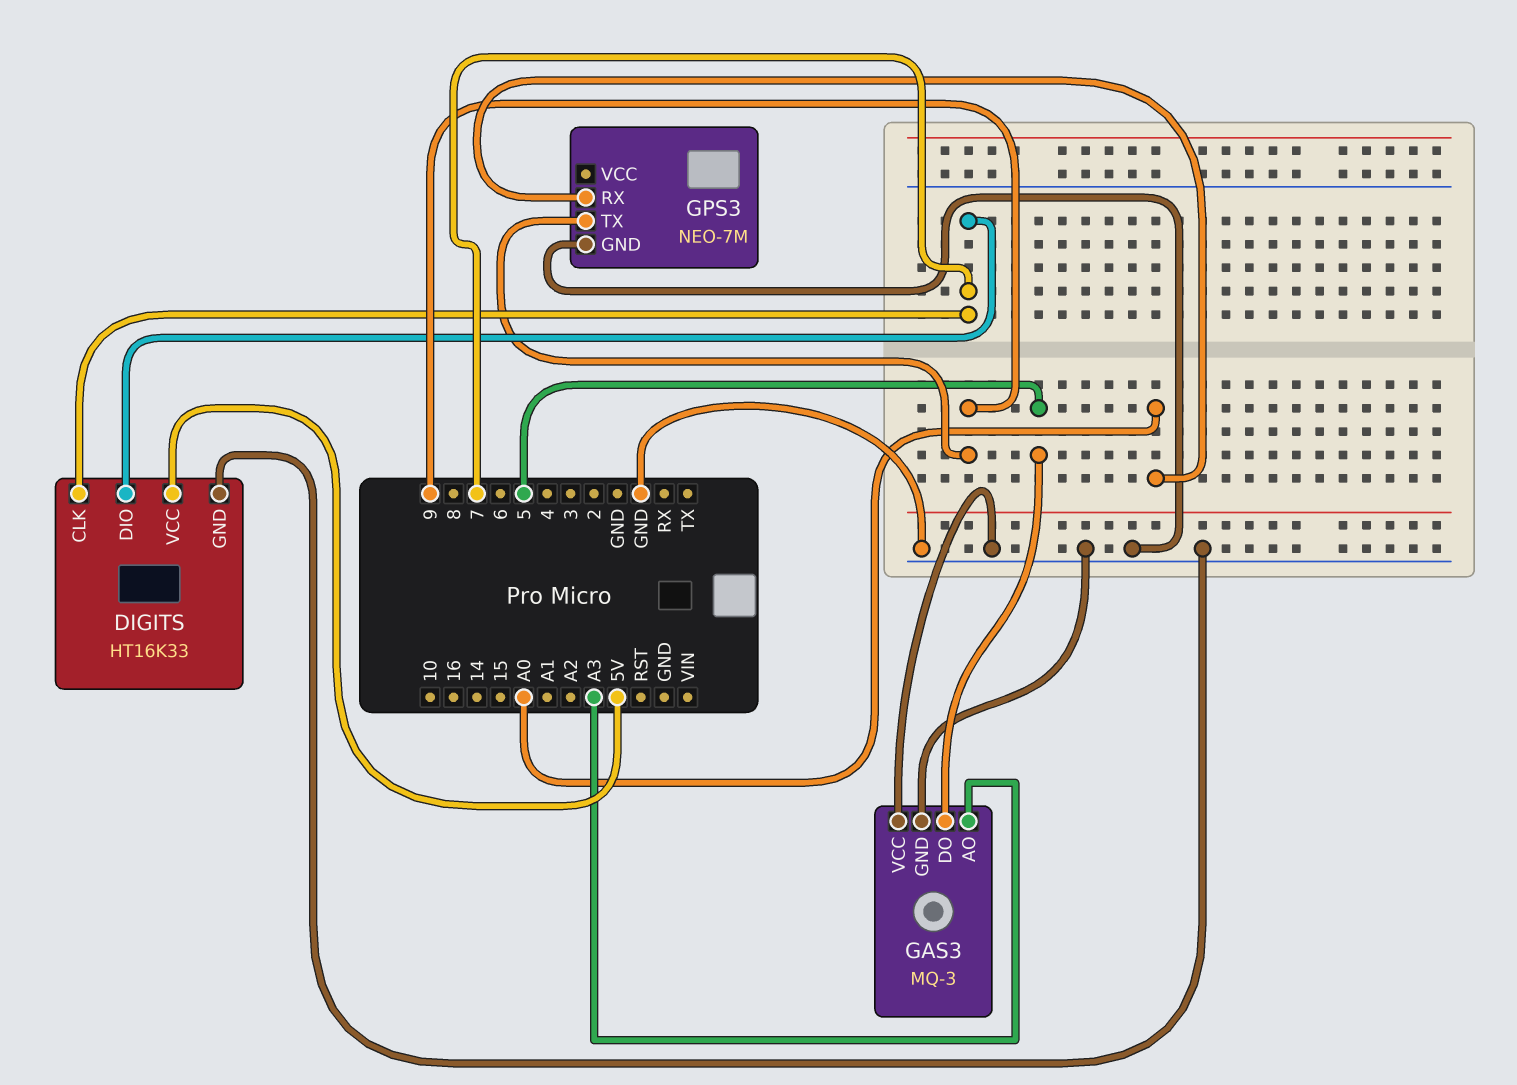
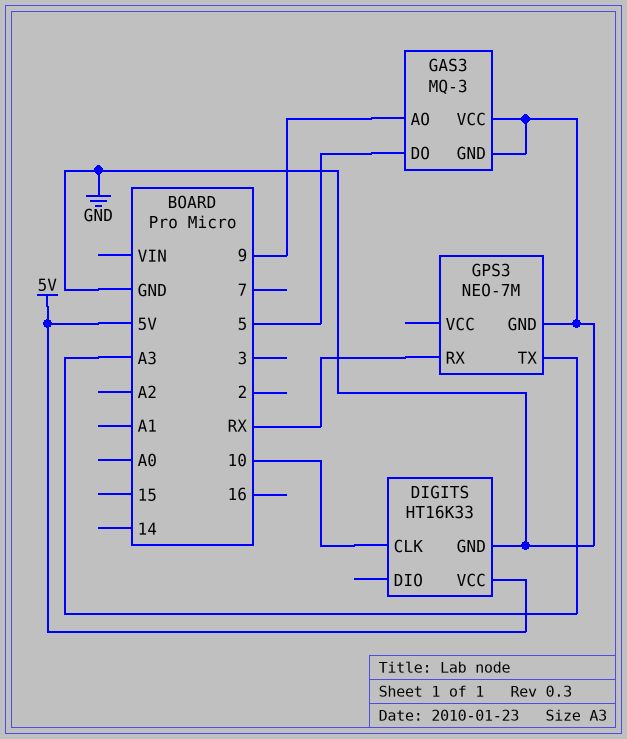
DIGITS pin CLK: 7 -> 10
DIGITS pin DIO: 7 -> none
GAS3 pin AO: A3 -> 9
GPS3 pin RX: A0 -> RX
GPS3 pin TX: 9 -> A3

